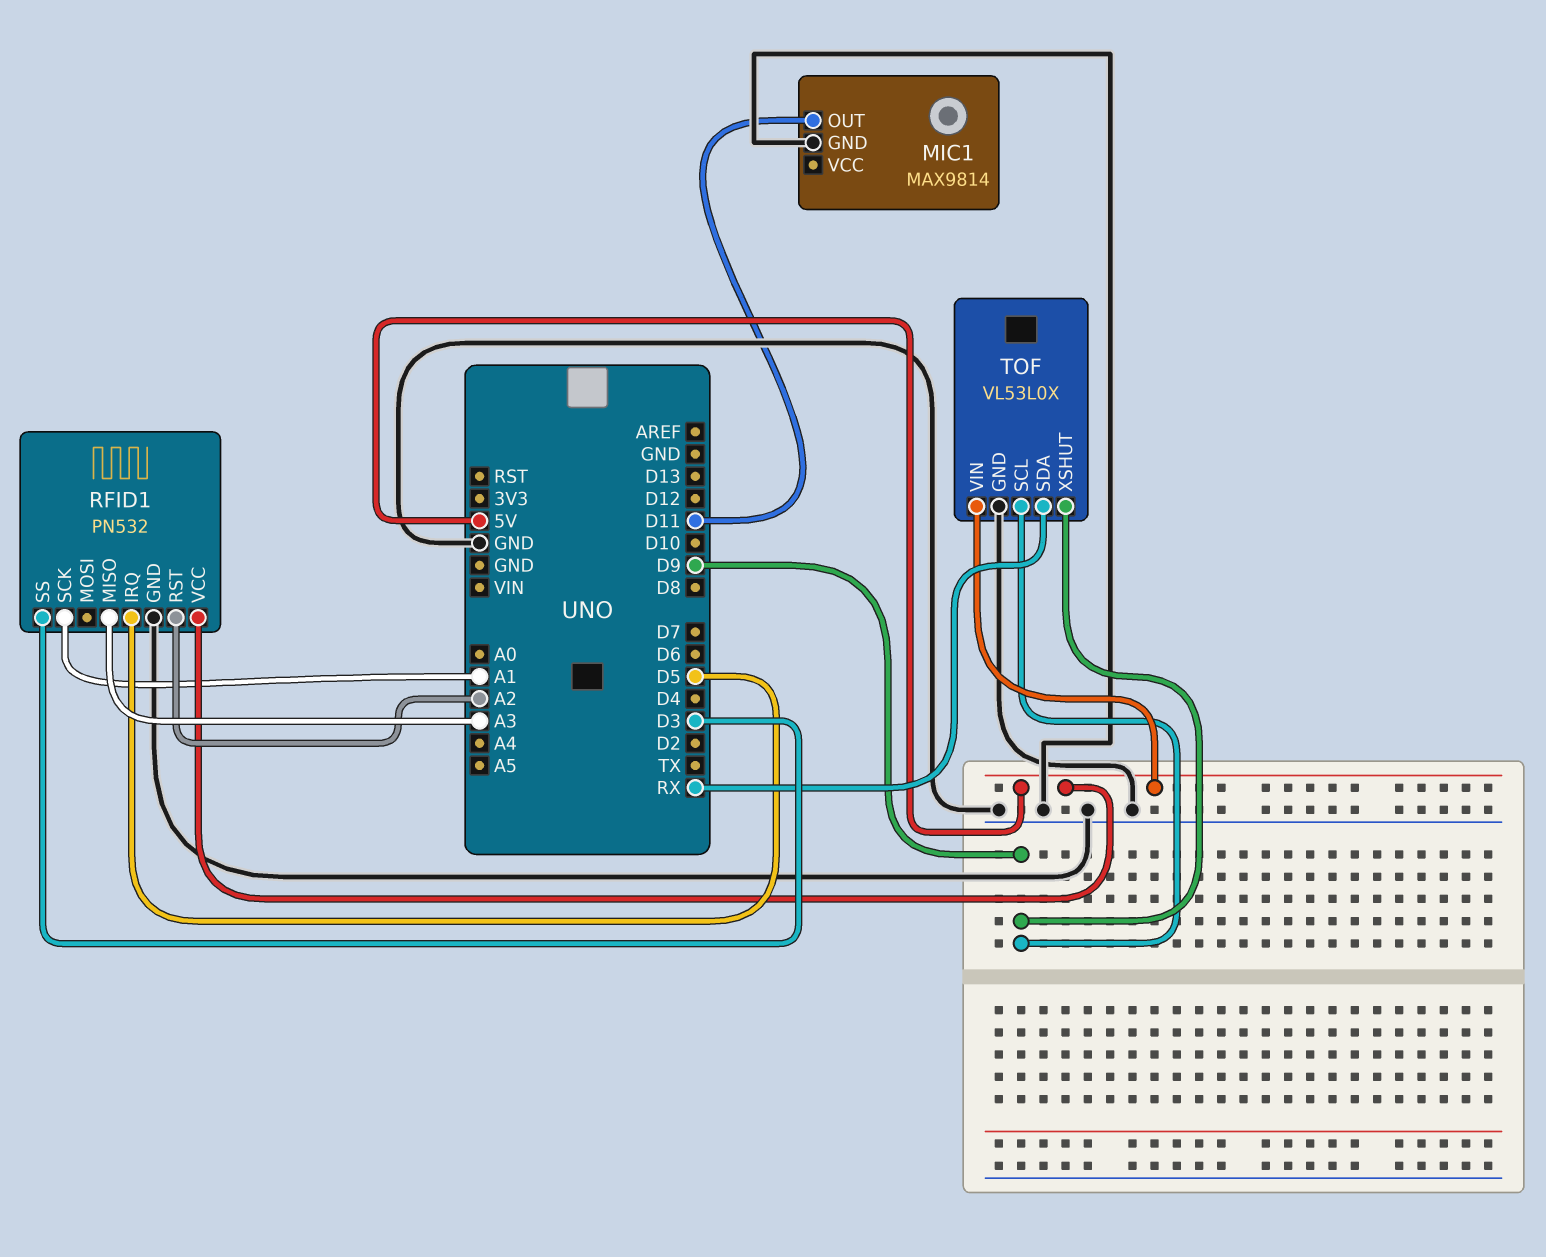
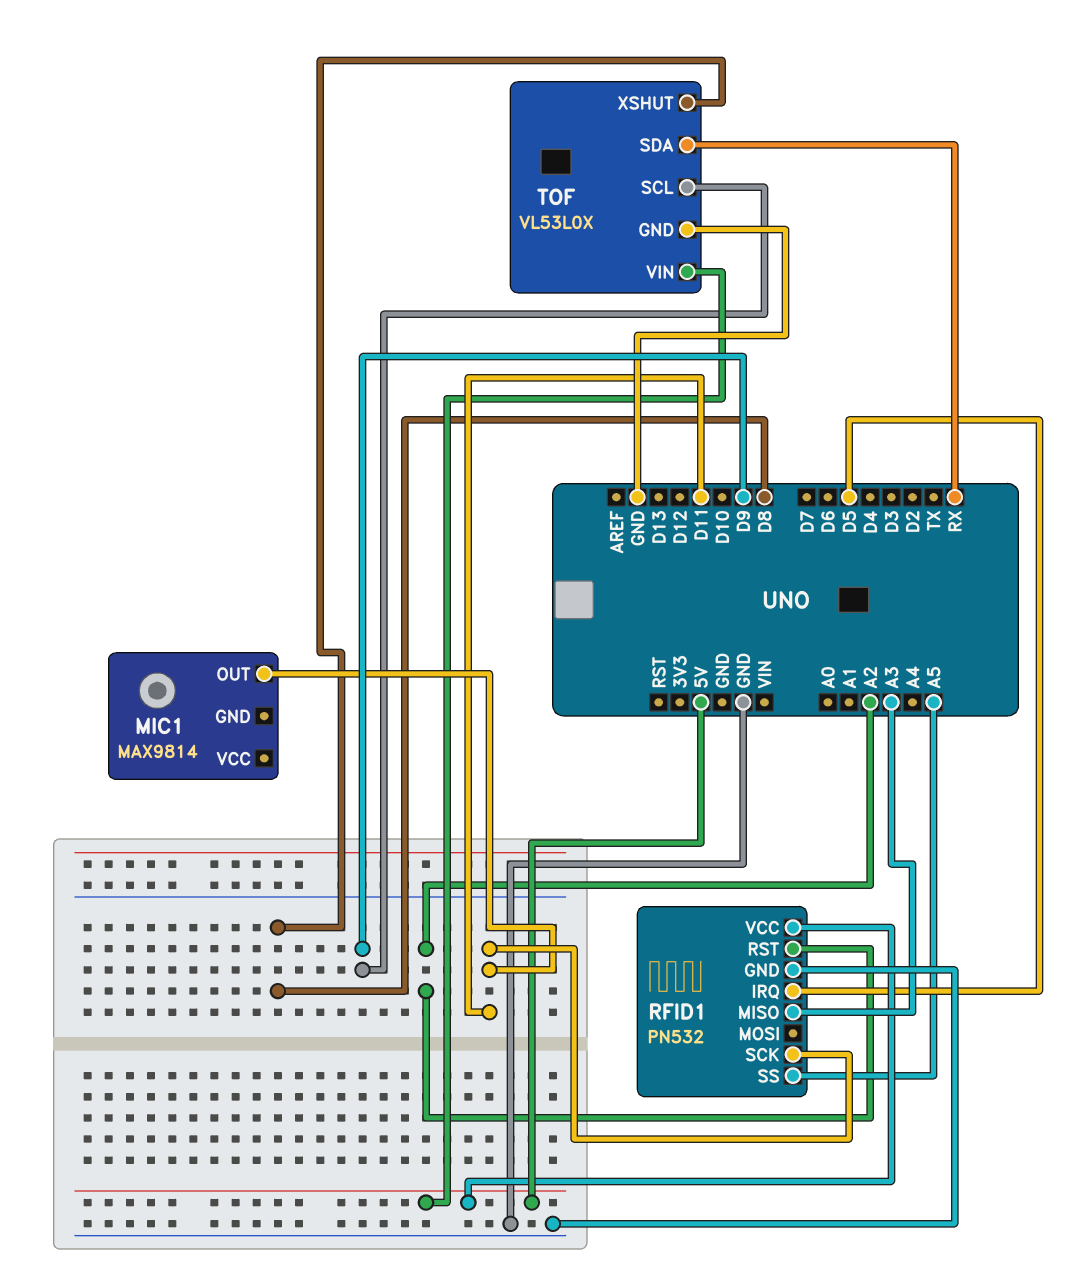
MIC1 pin GND: GND -> none
RFID1 pin SCK: A1 -> D11
RFID1 pin SS: D3 -> A5
TOF pin XSHUT: D9 -> D8

